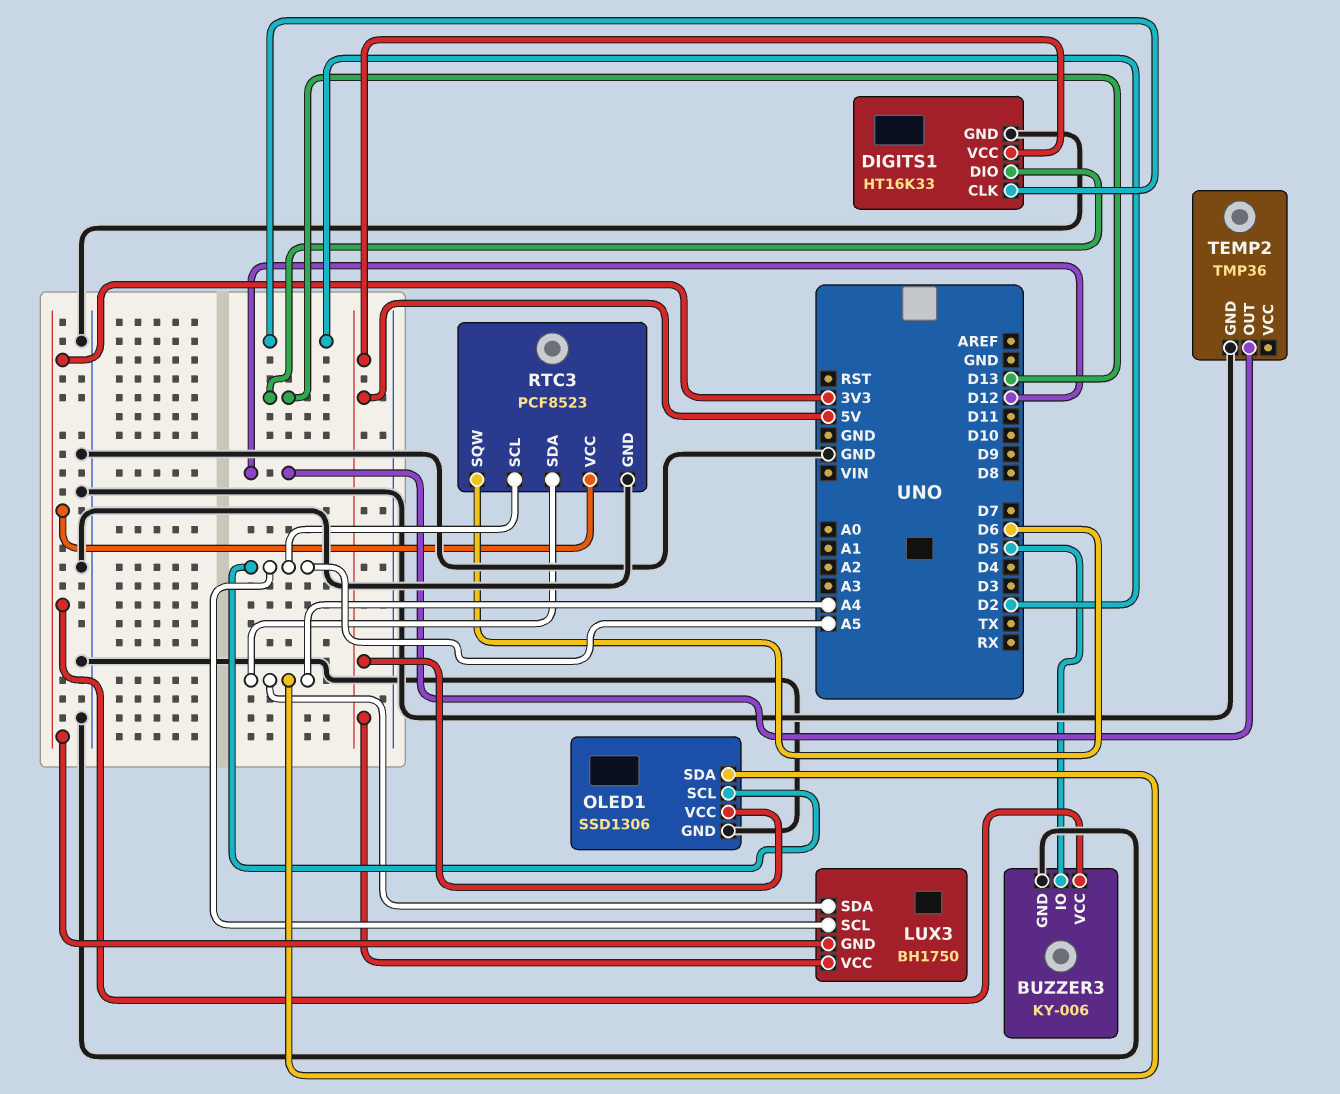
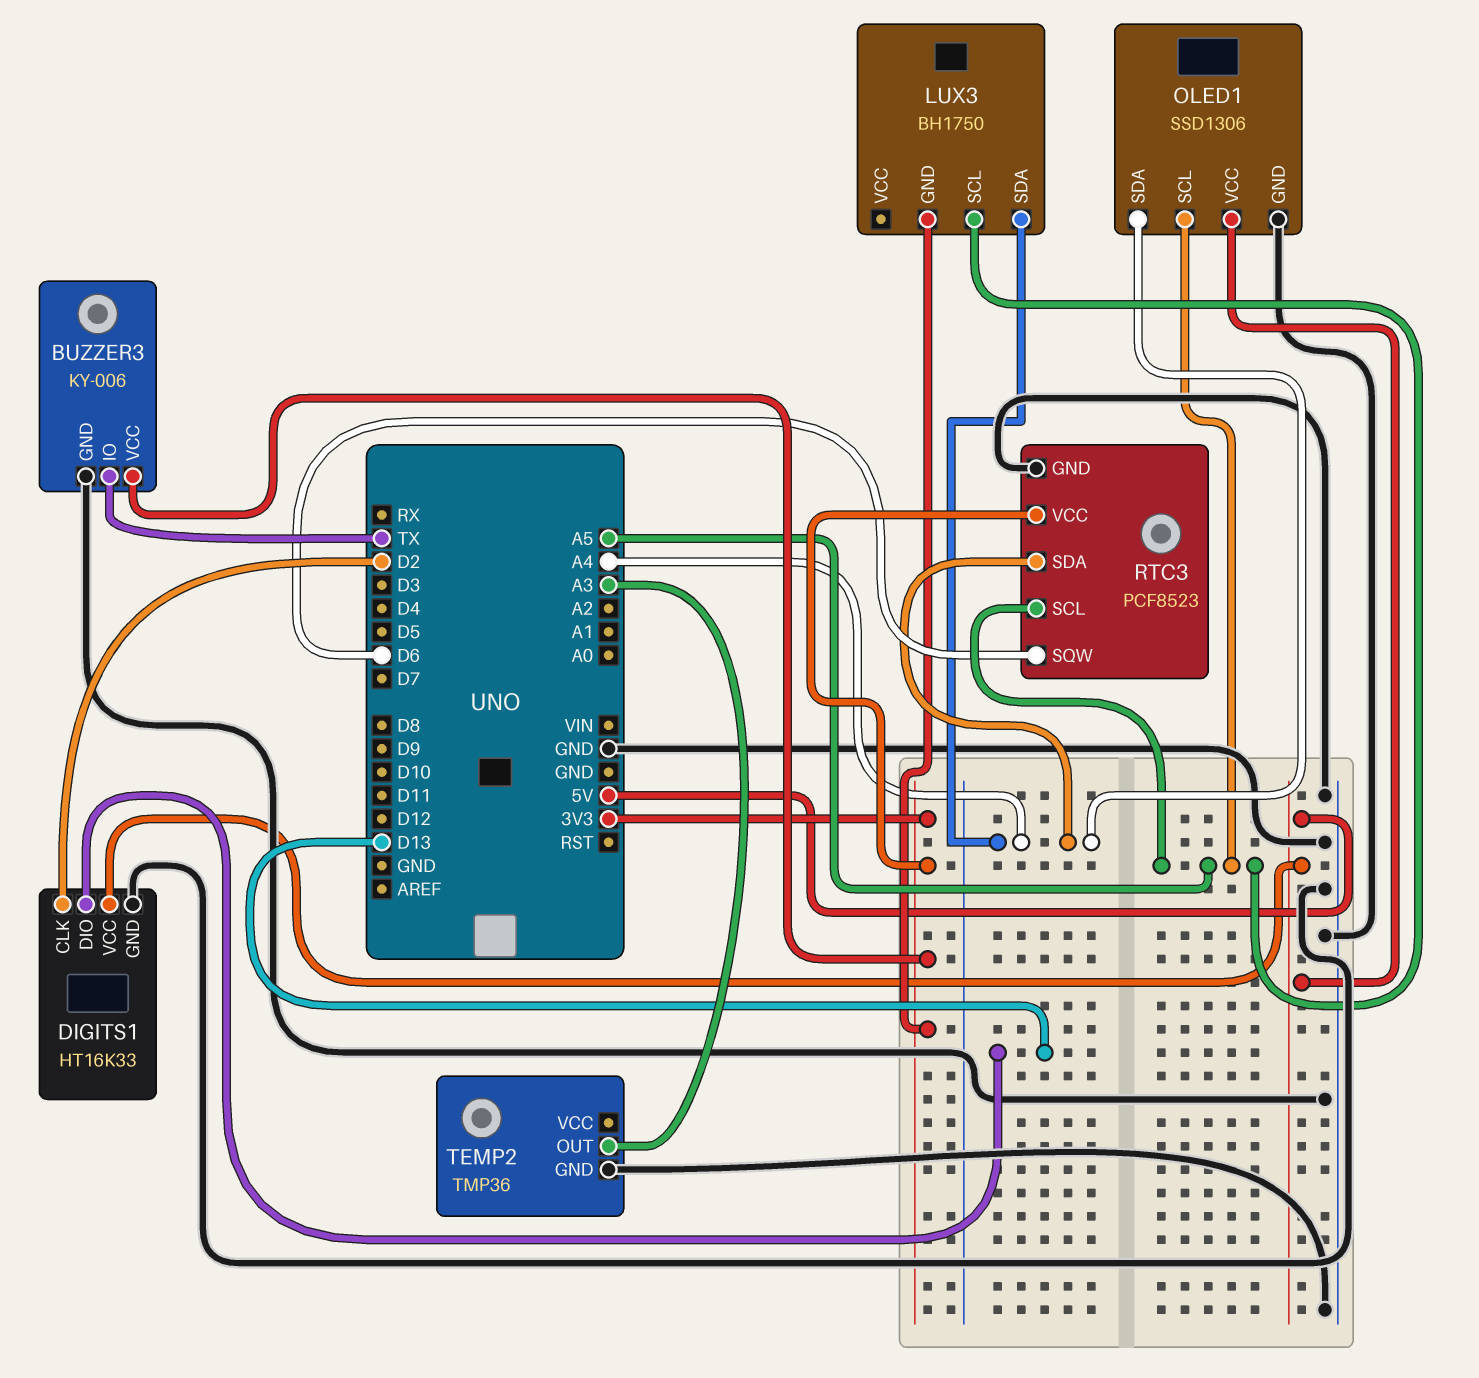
BUZZER3 pin IO: D5 -> TX
LUX3 pin VCC: 5V -> none
TEMP2 pin OUT: D12 -> A3

